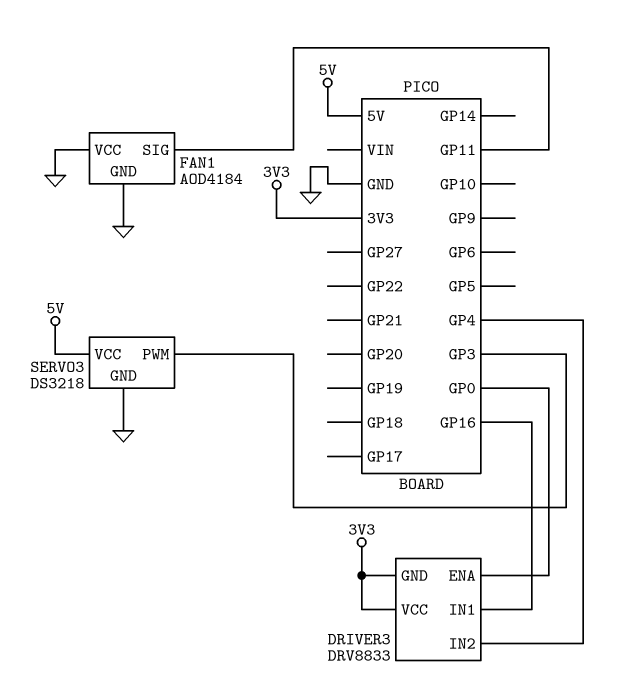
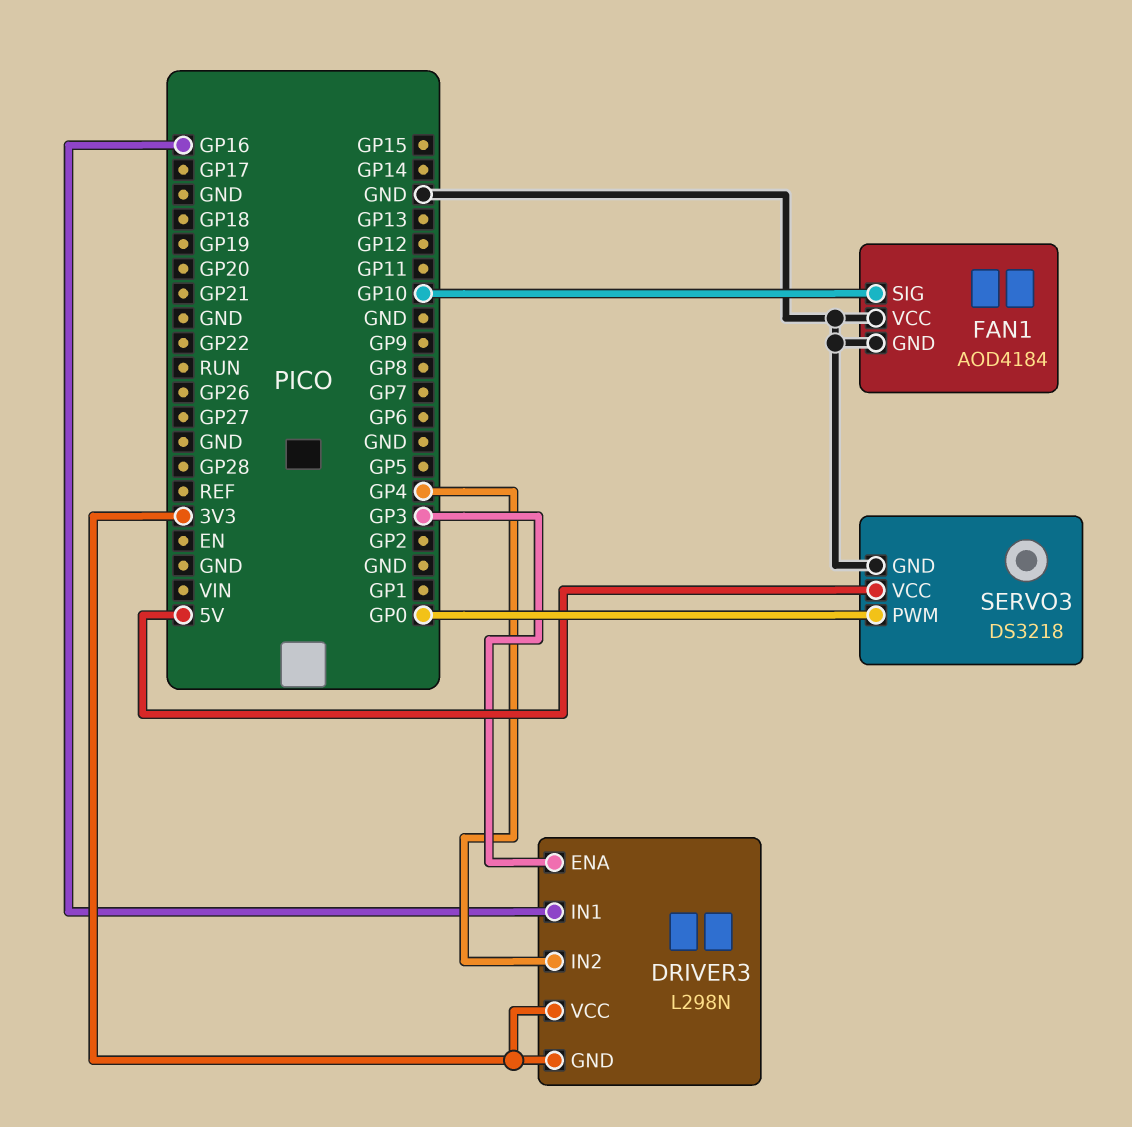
DRIVER3: DRV8833 -> L298N
DRIVER3 pin ENA: GP0 -> GP3
FAN1 pin SIG: GP11 -> GP10
SERVO3 pin PWM: GP3 -> GP0

